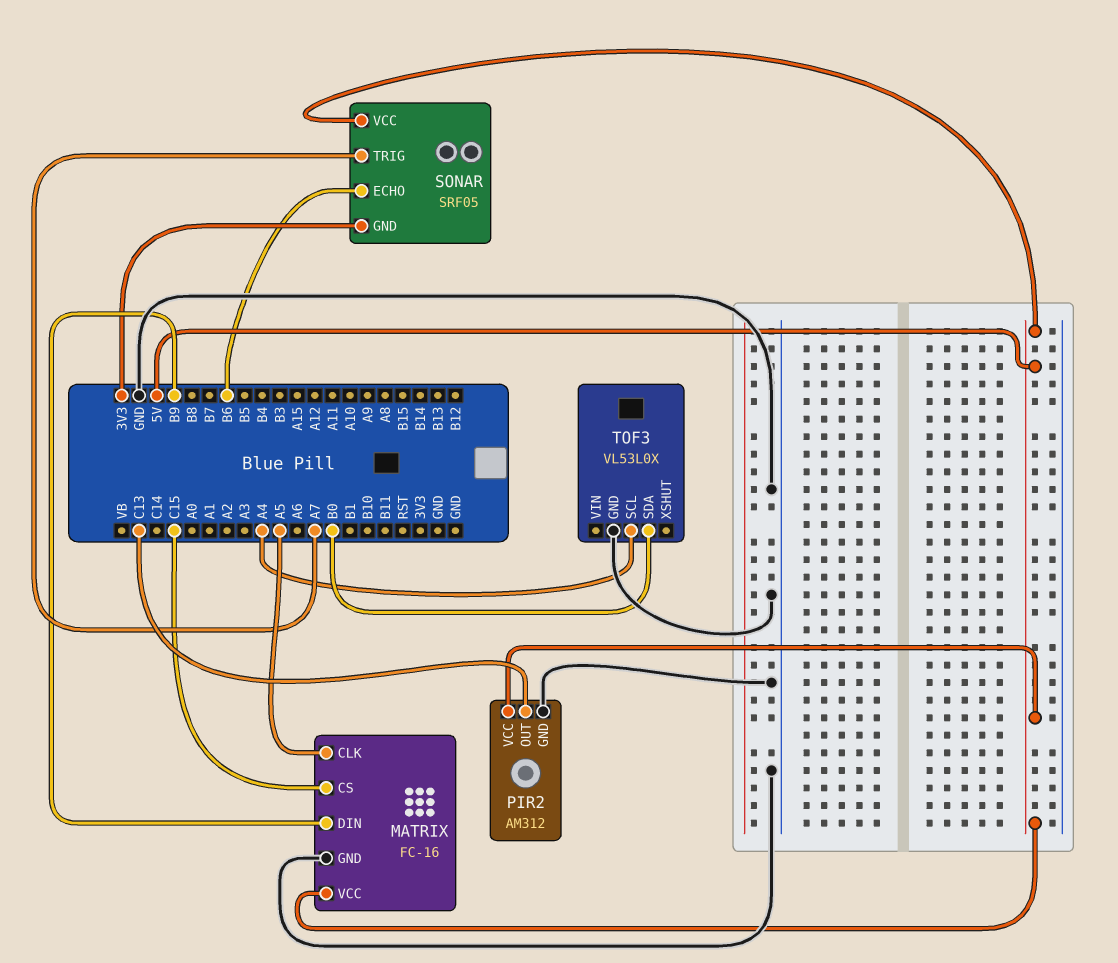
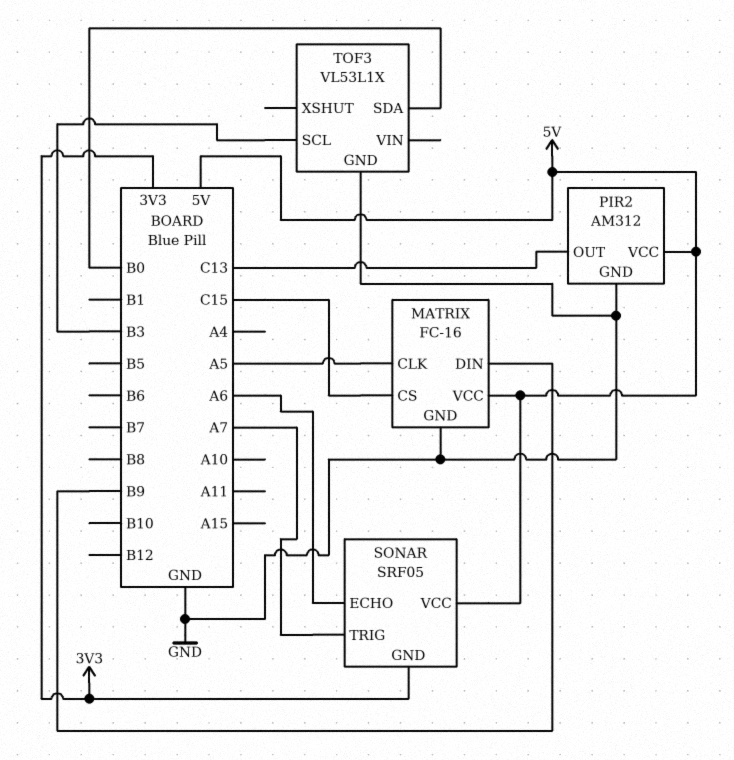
SONAR pin ECHO: B6 -> A6
TOF3: VL53L0X -> VL53L1X
TOF3 pin SCL: A4 -> B3

